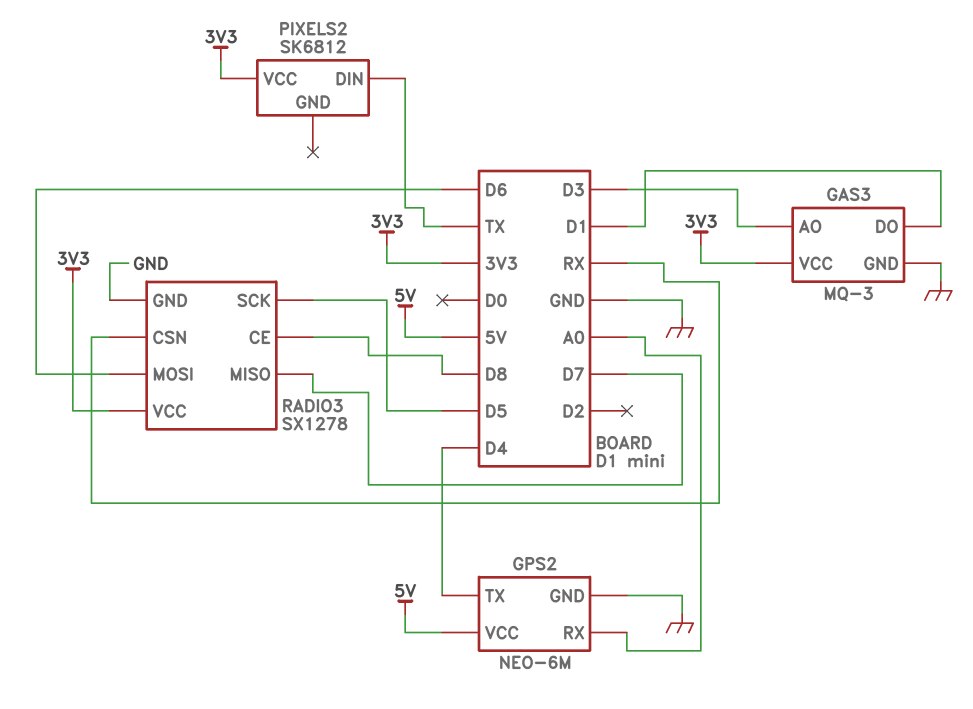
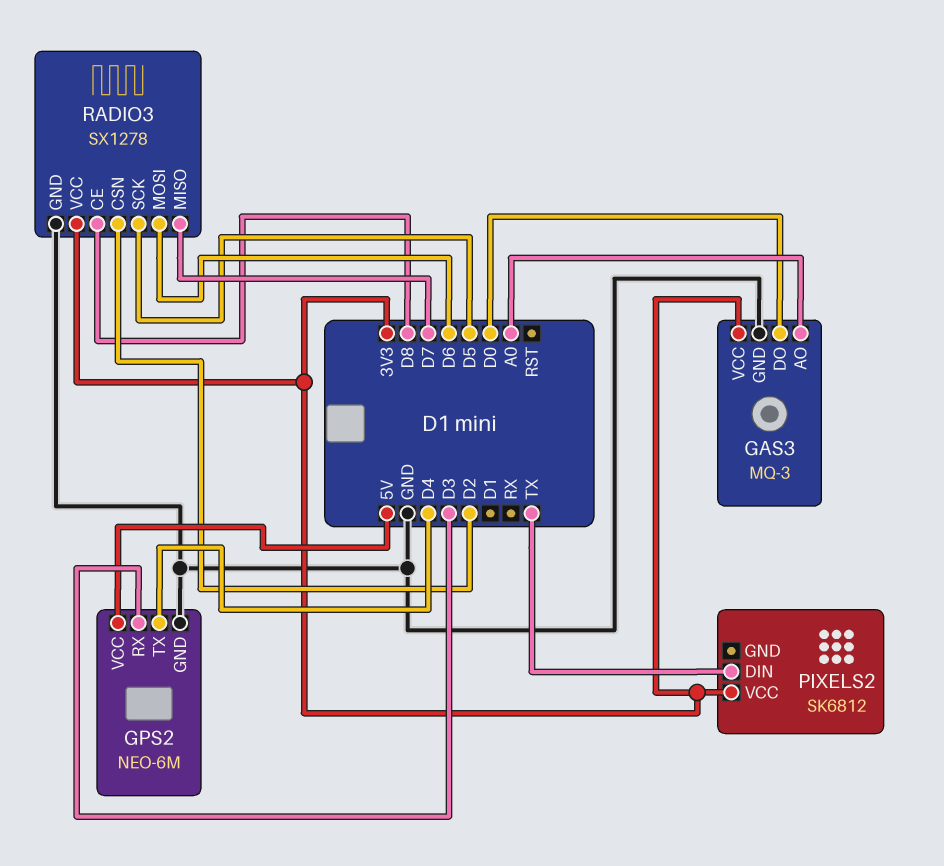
GAS3 pin AO: D3 -> A0
GAS3 pin DO: D1 -> D0
GPS2 pin RX: A0 -> D3
RADIO3 pin CSN: RX -> D2

